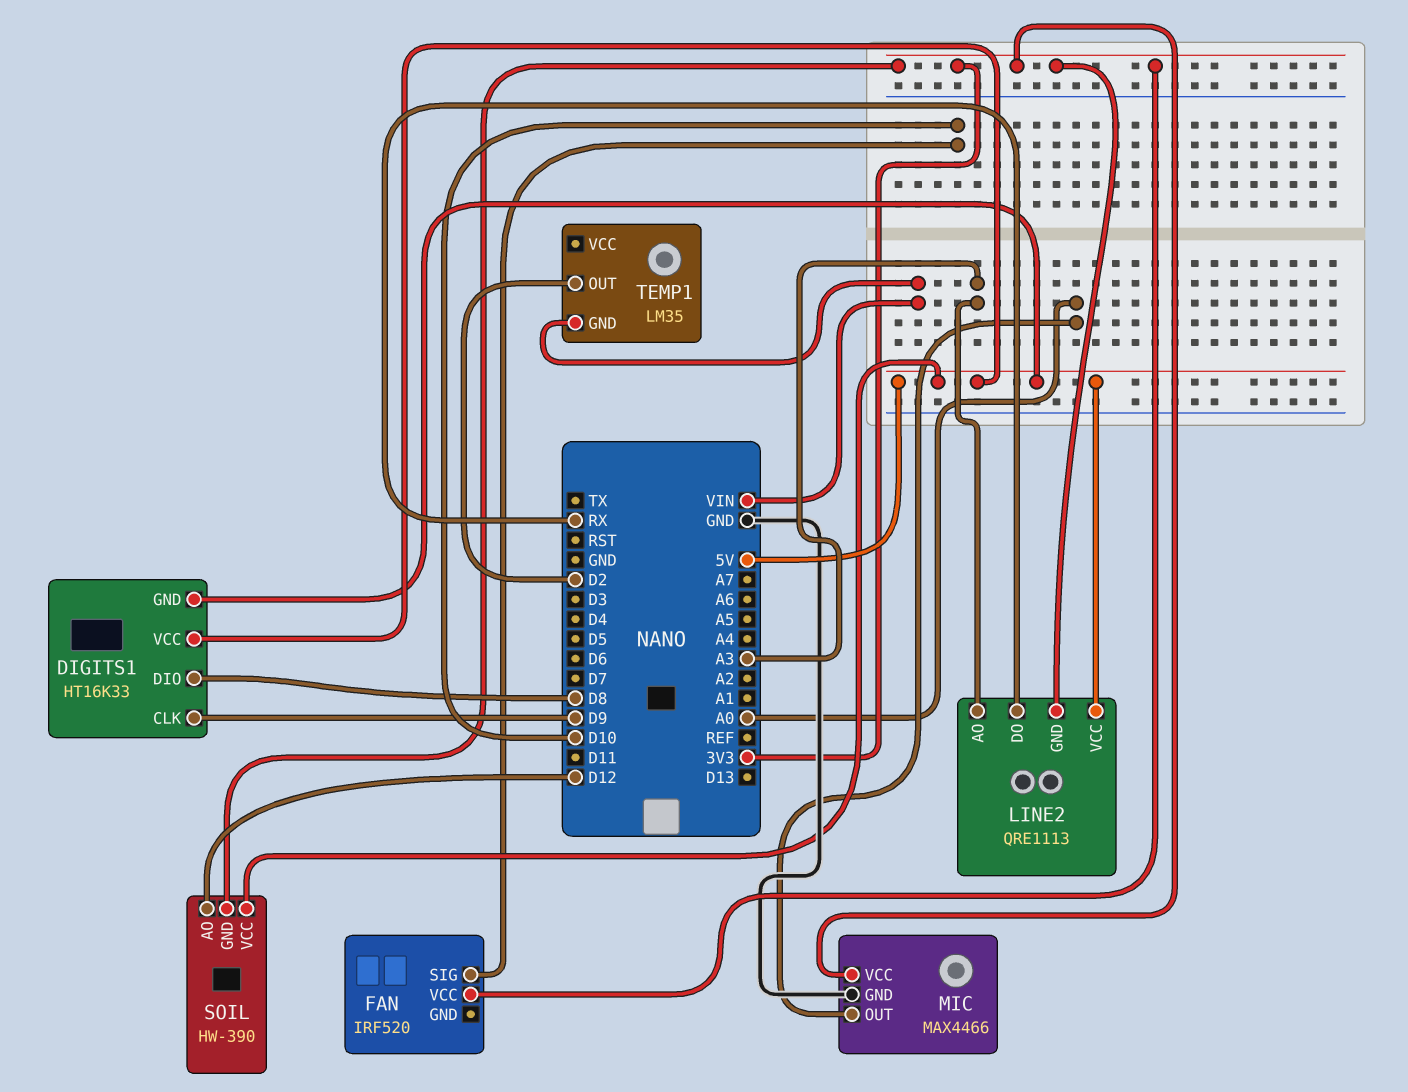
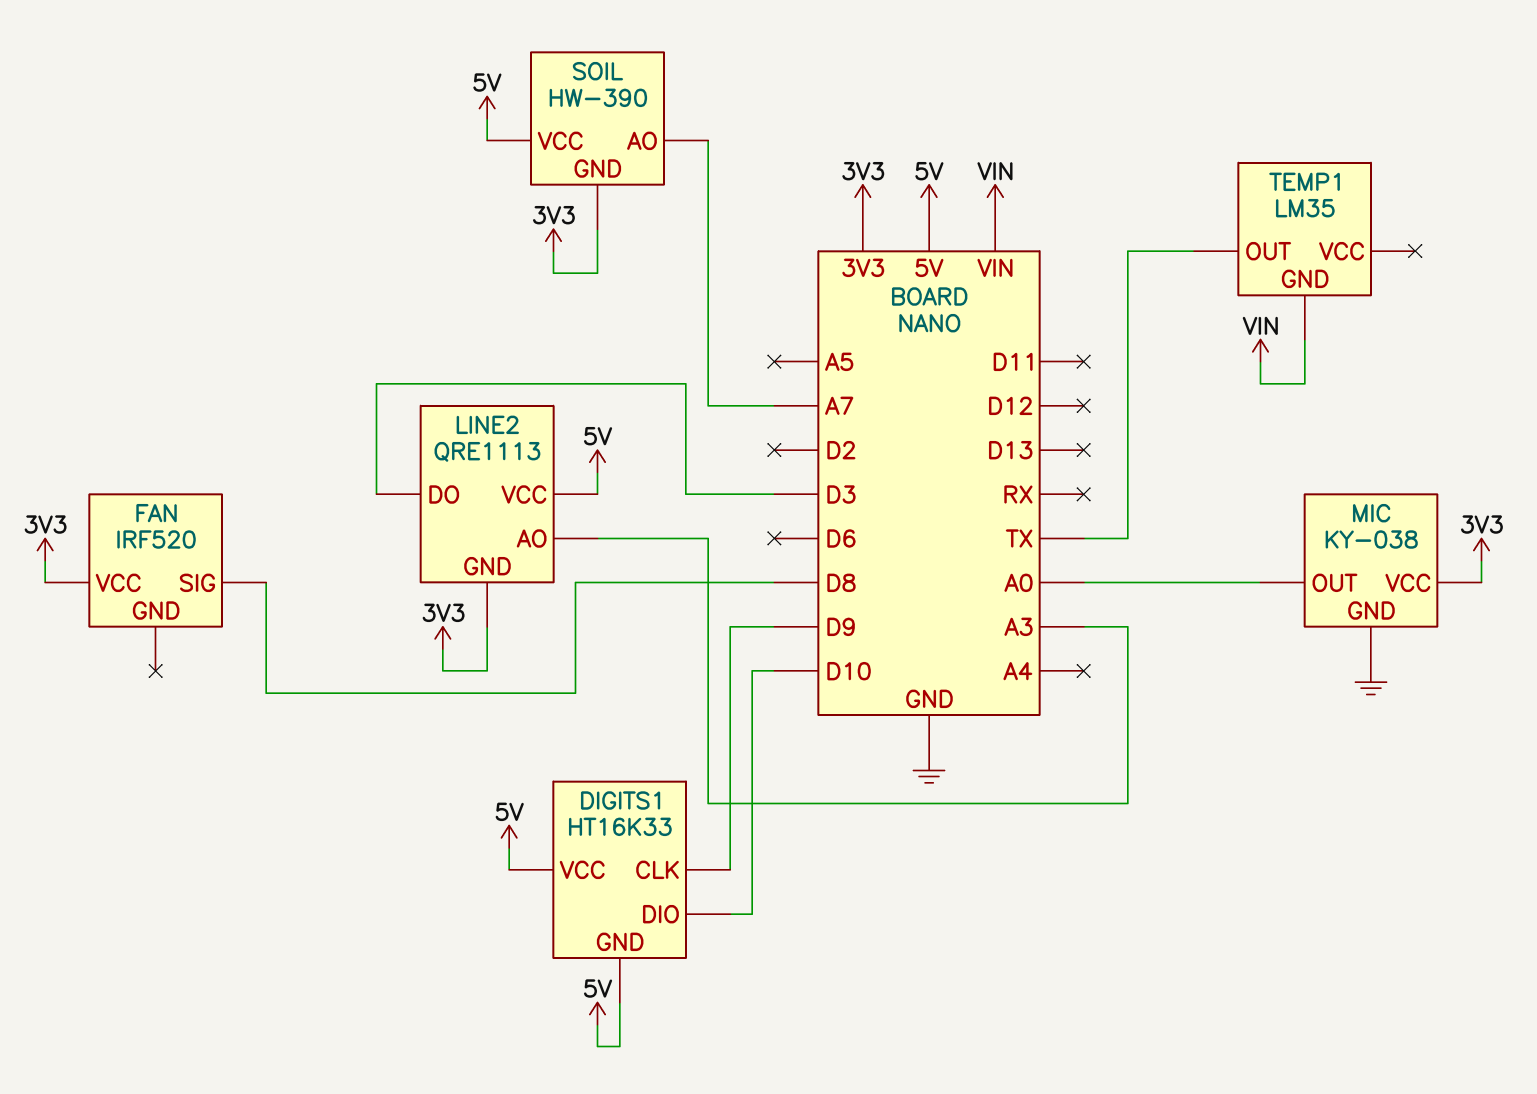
DIGITS1 pin DIO: D8 -> D10
FAN pin SIG: D10 -> D8
LINE2 pin DO: RX -> D3
MIC: MAX4466 -> KY-038
SOIL pin AO: D12 -> A7
TEMP1 pin OUT: D2 -> TX

